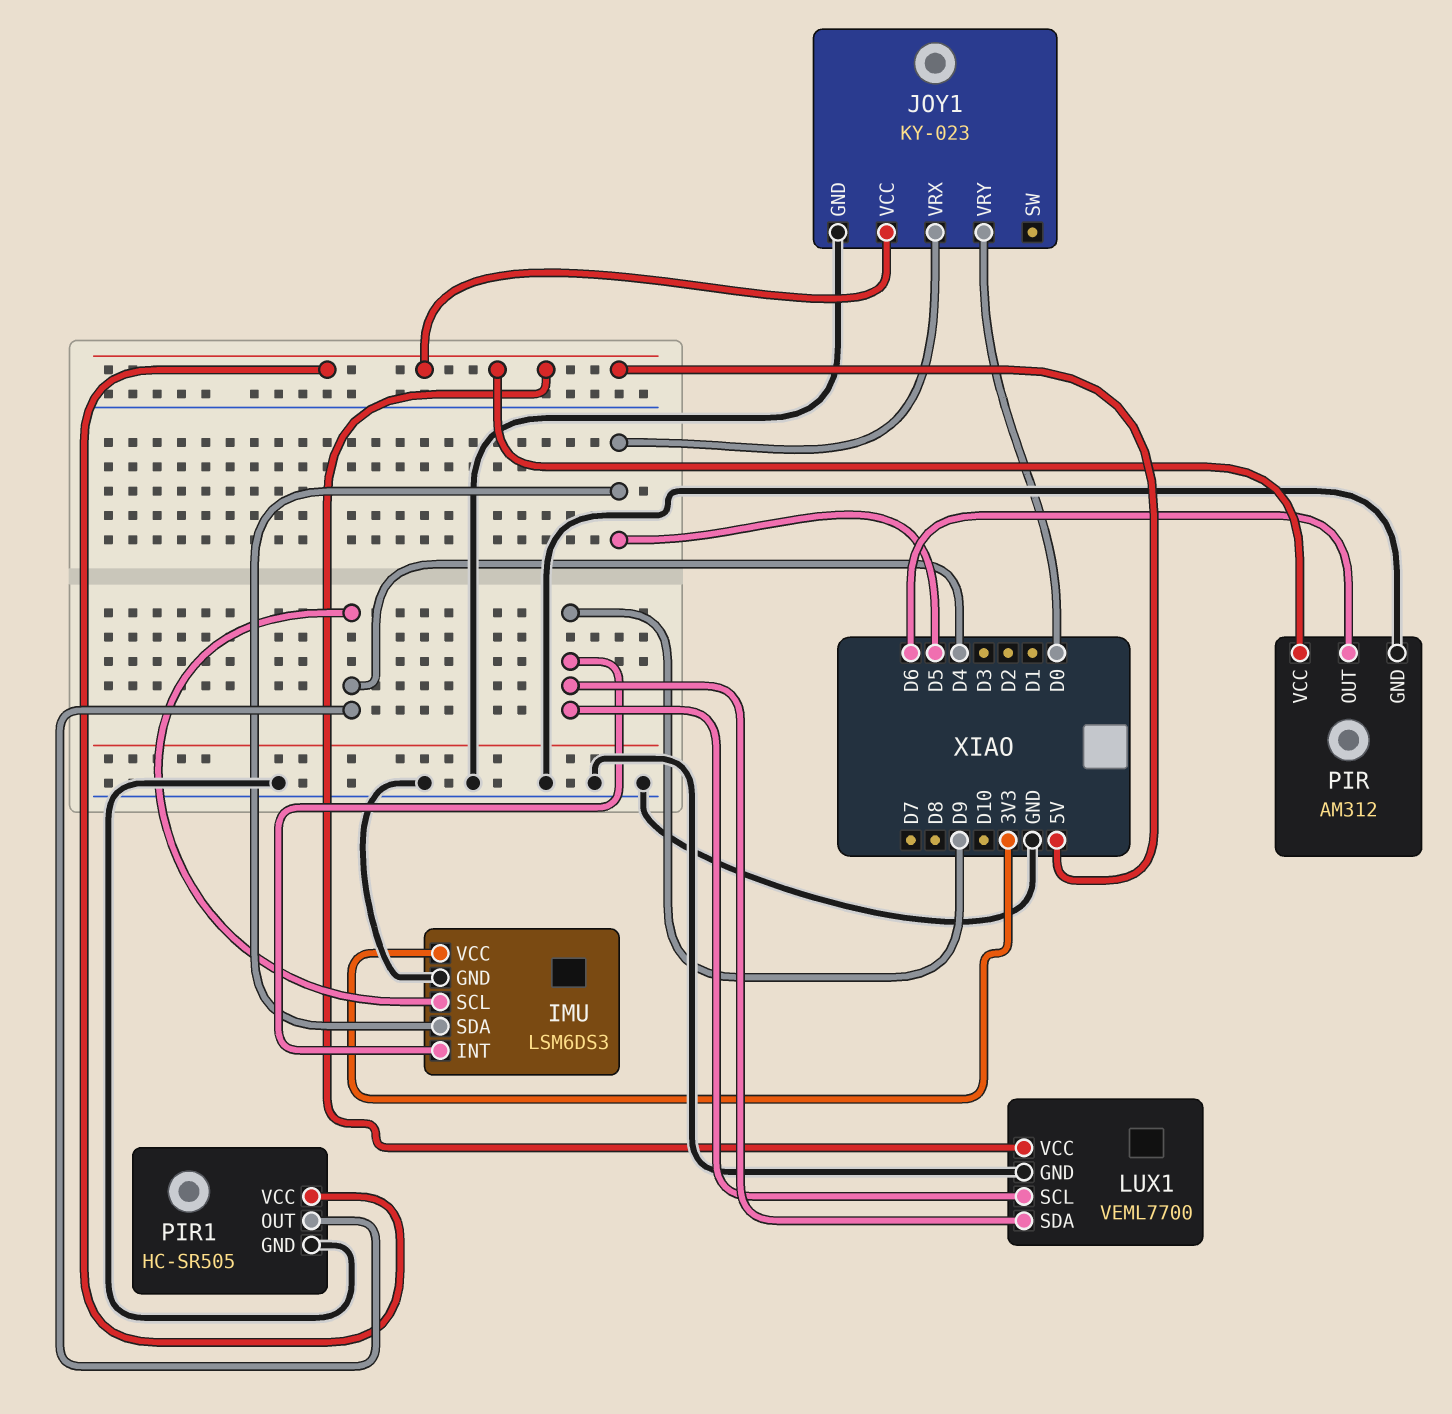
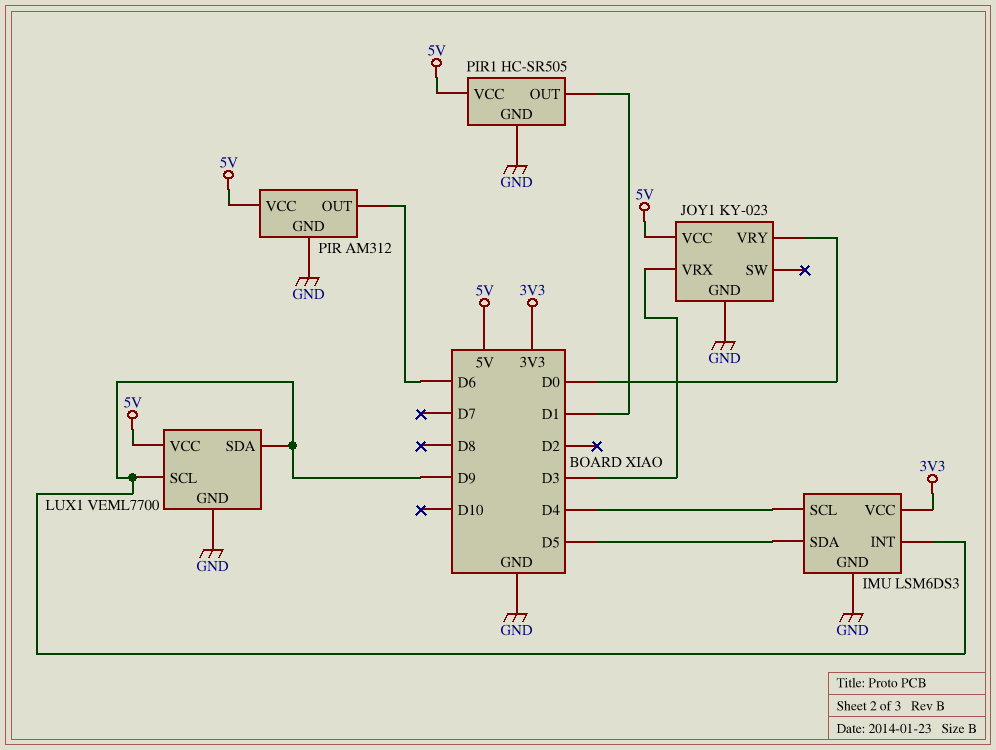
JOY1 pin VRX: D5 -> D3
PIR1 pin OUT: D4 -> D1

